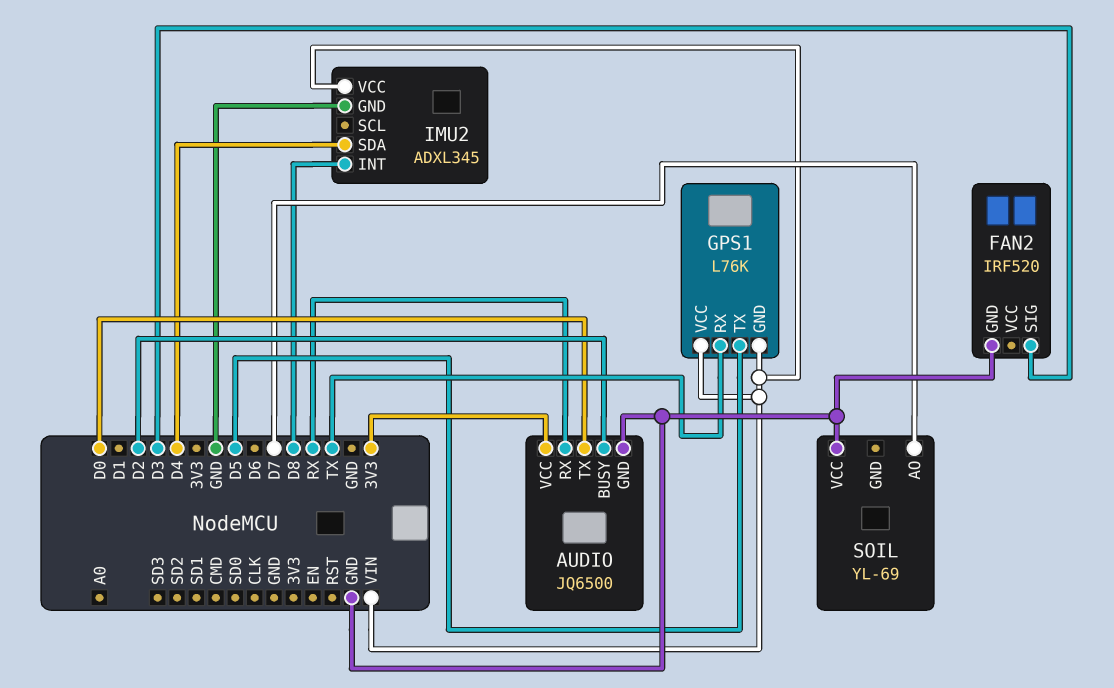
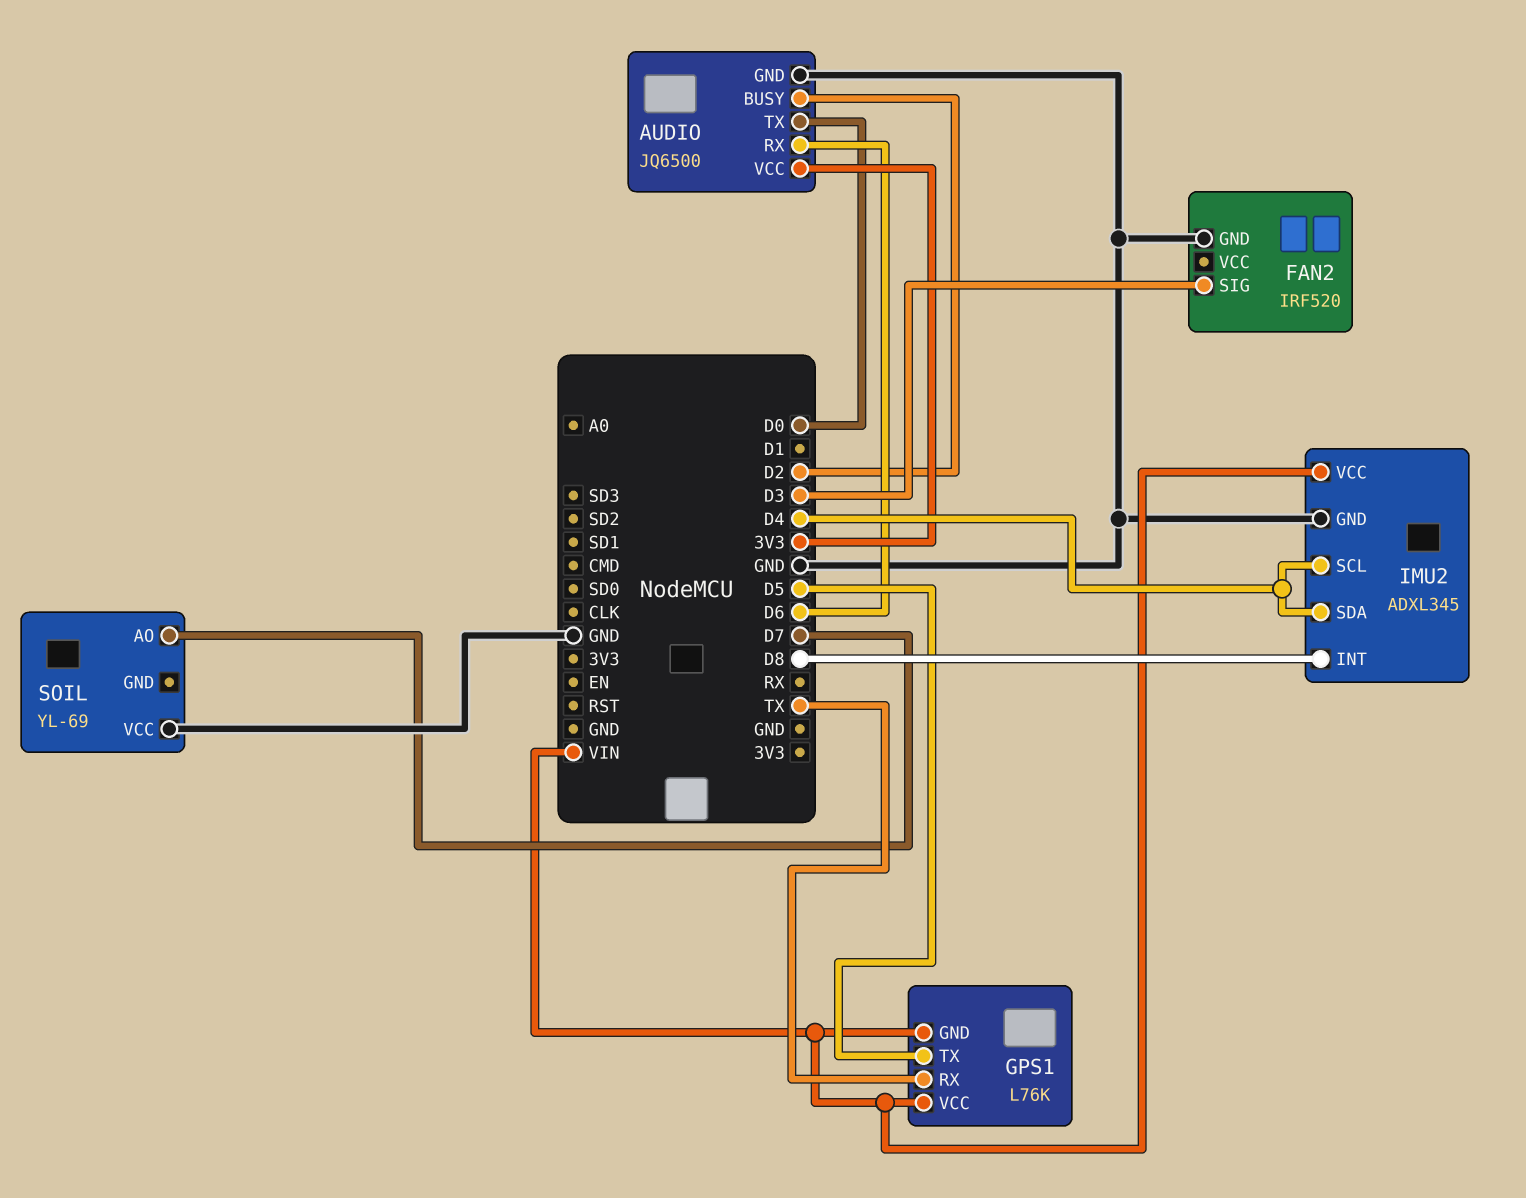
AUDIO pin RX: RX -> D6
IMU2 pin SCL: none -> D4

